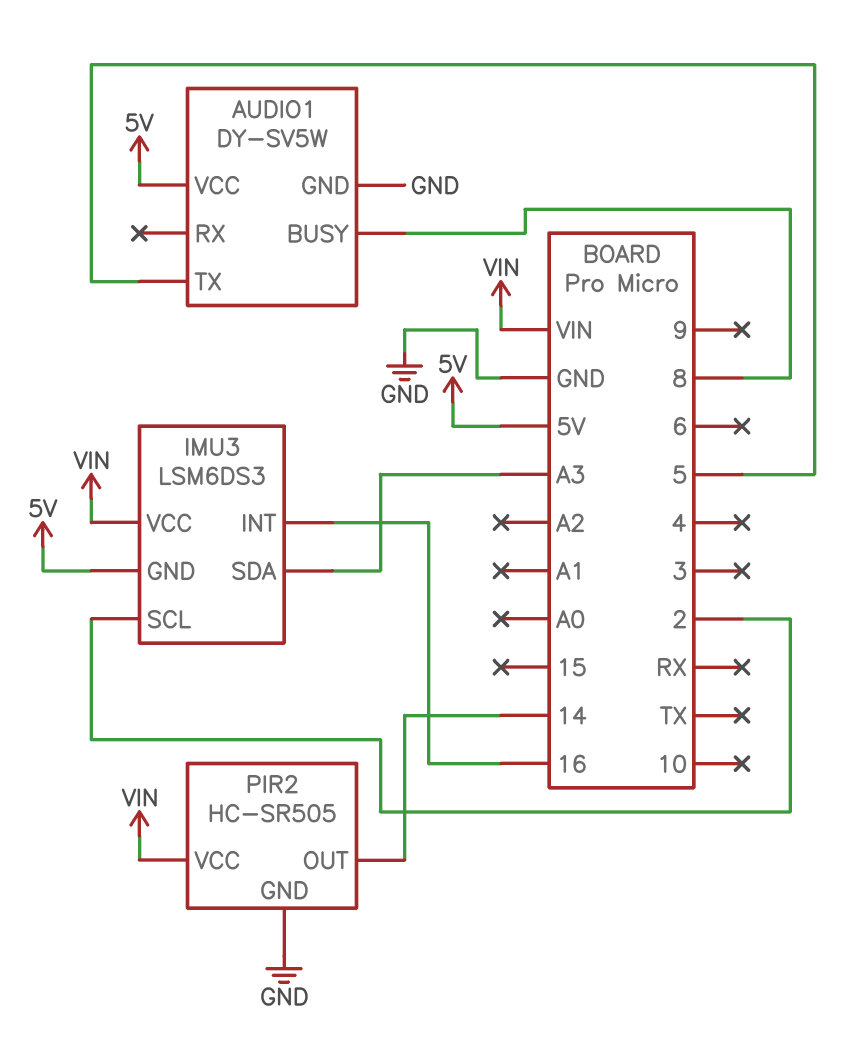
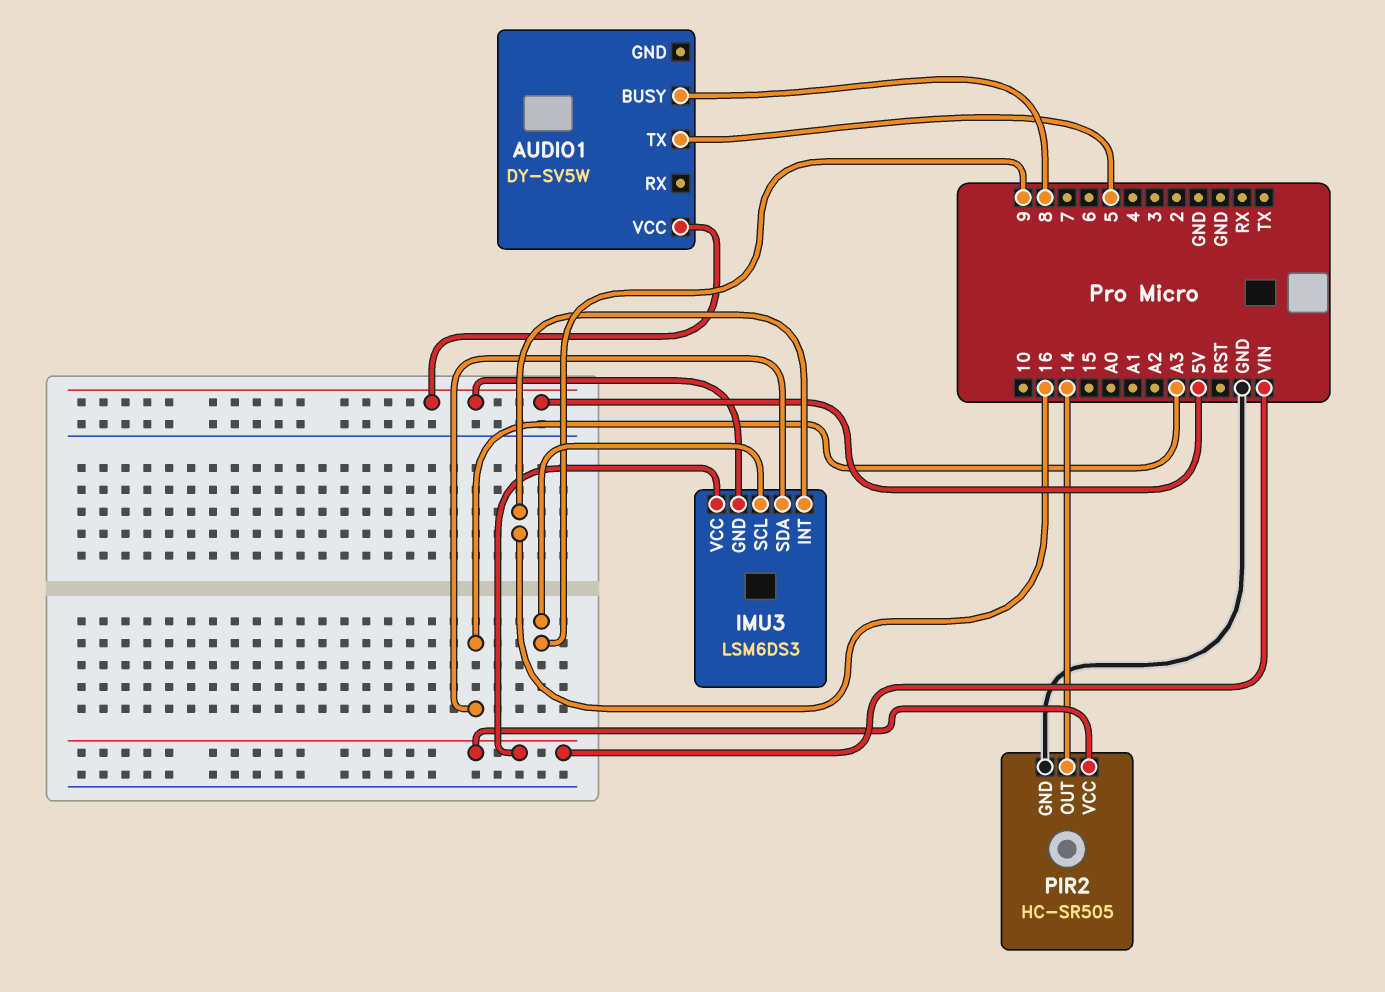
AUDIO1 pin GND: GND -> none
IMU3 pin SCL: 2 -> 9

